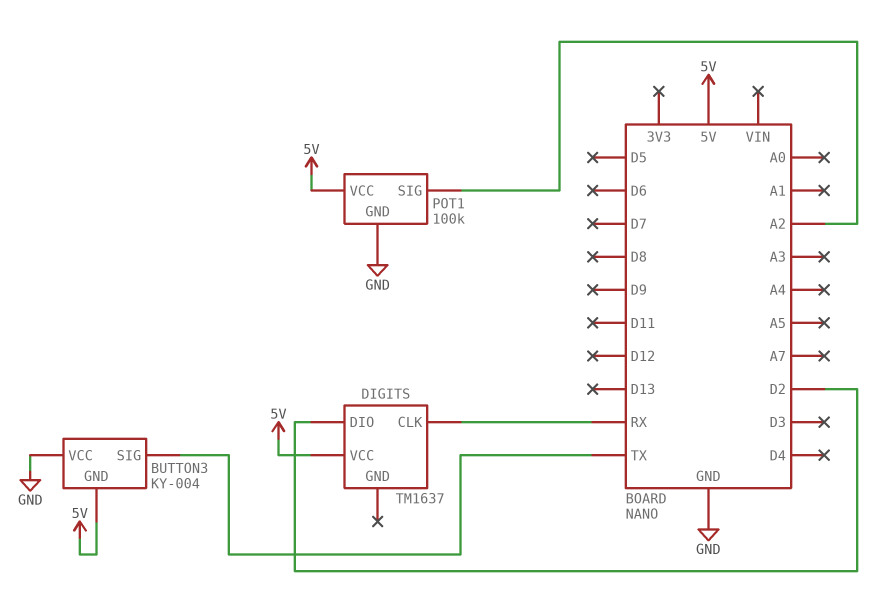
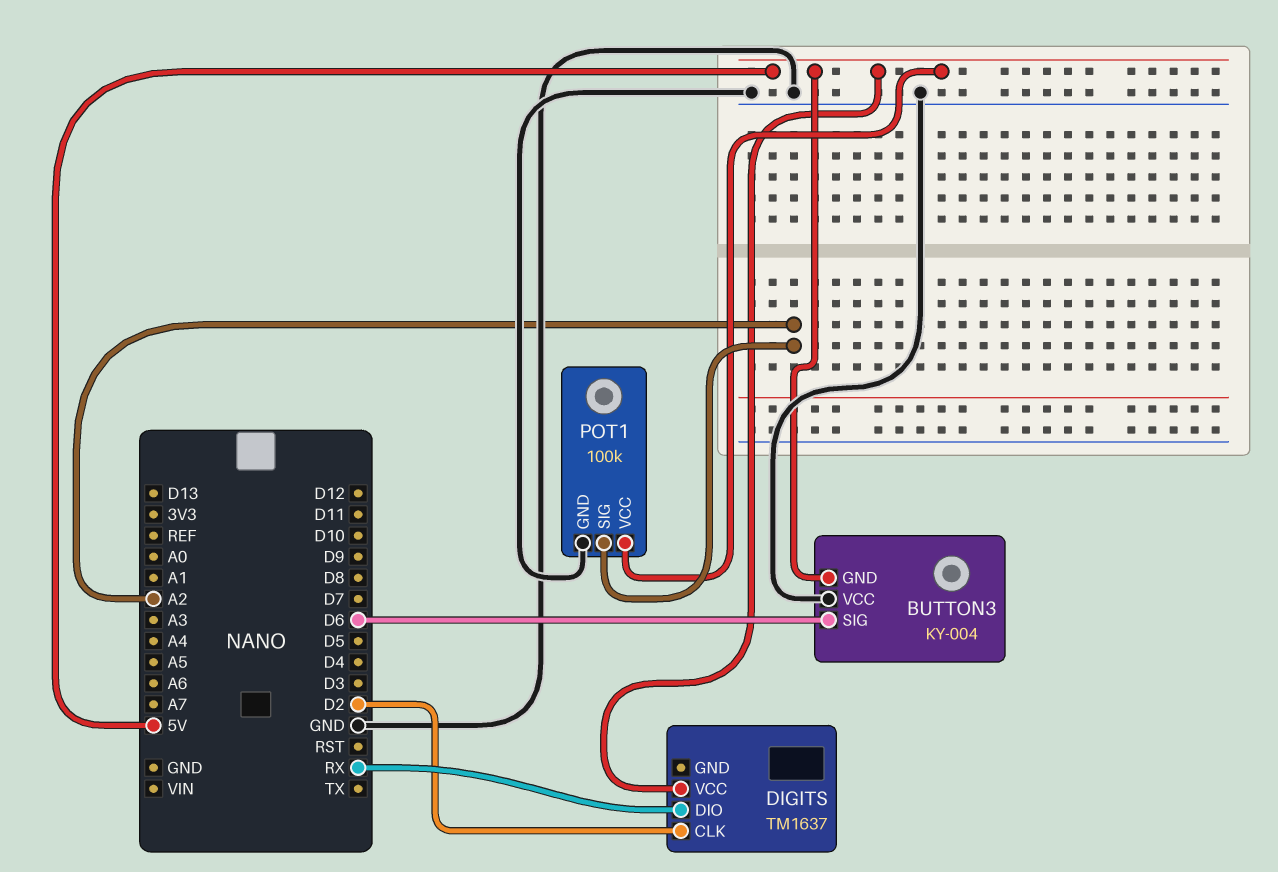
BUTTON3 pin SIG: TX -> D6
DIGITS pin CLK: RX -> D2
DIGITS pin DIO: D2 -> RX

